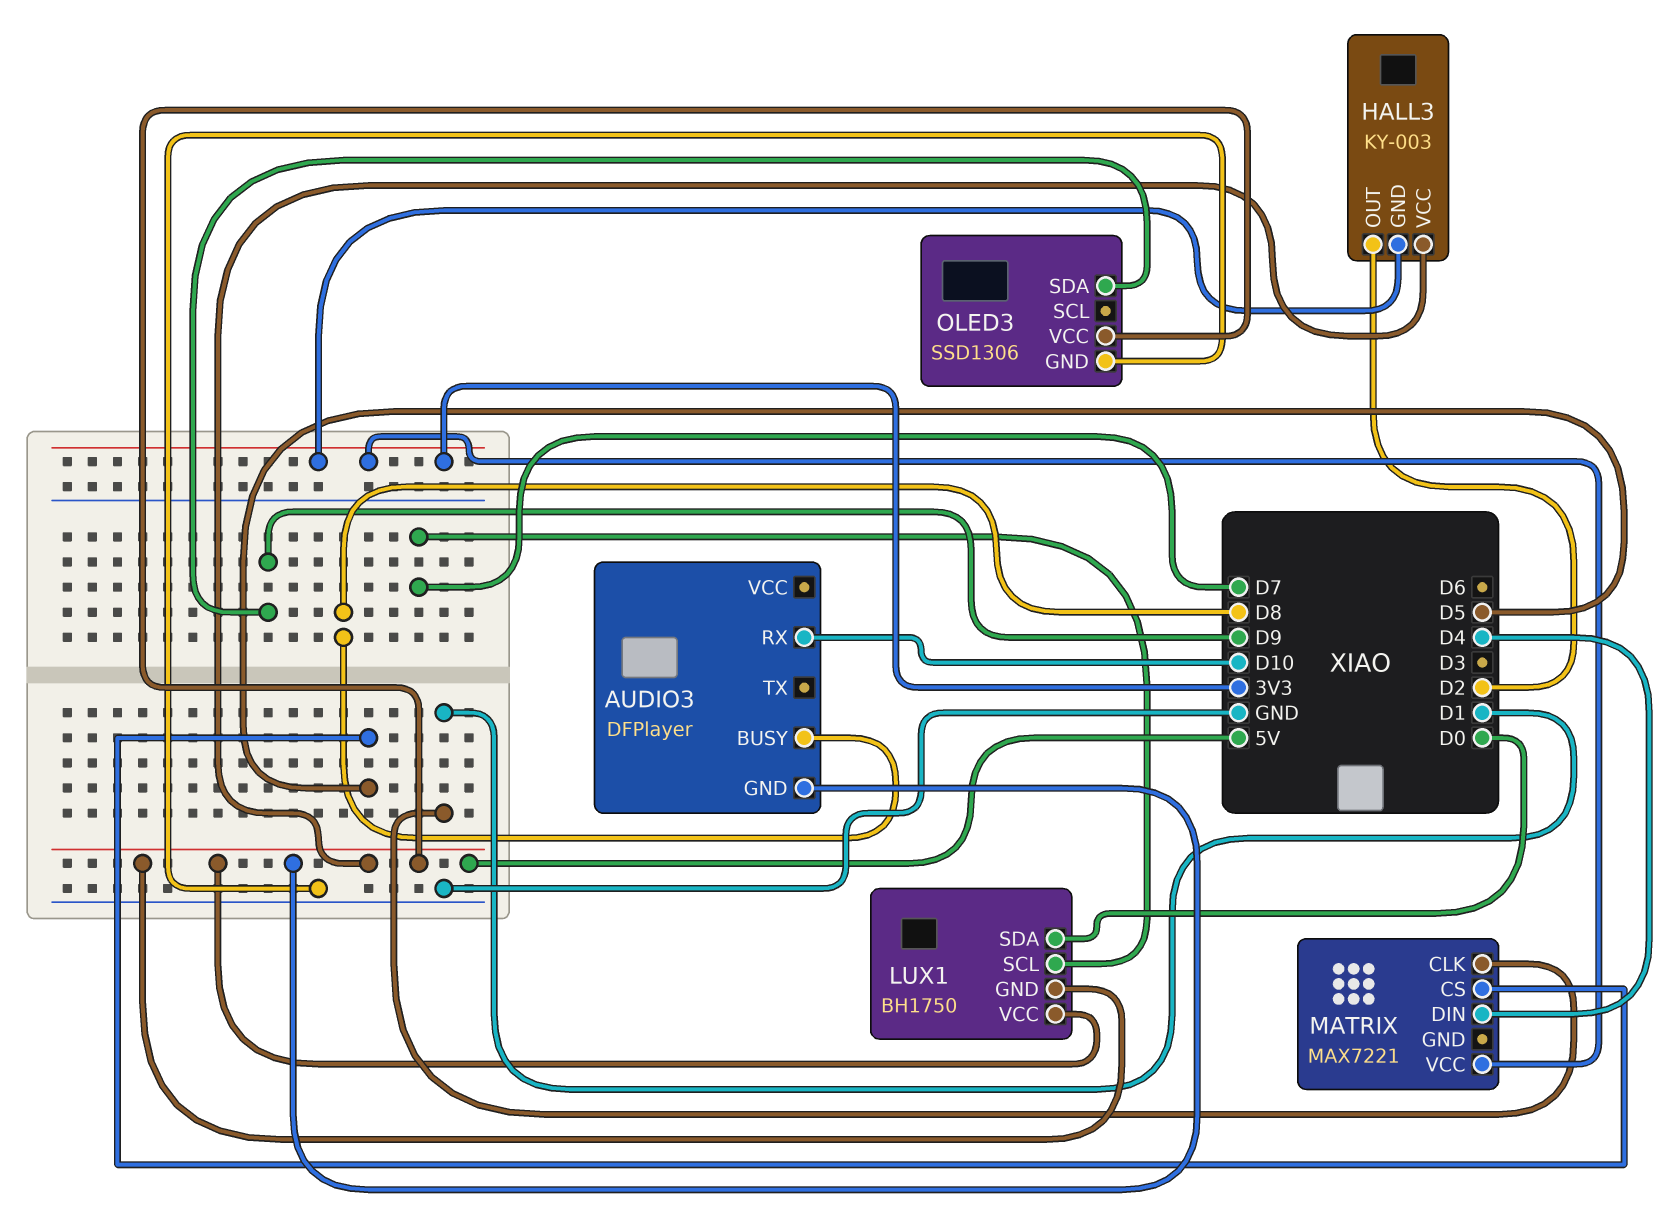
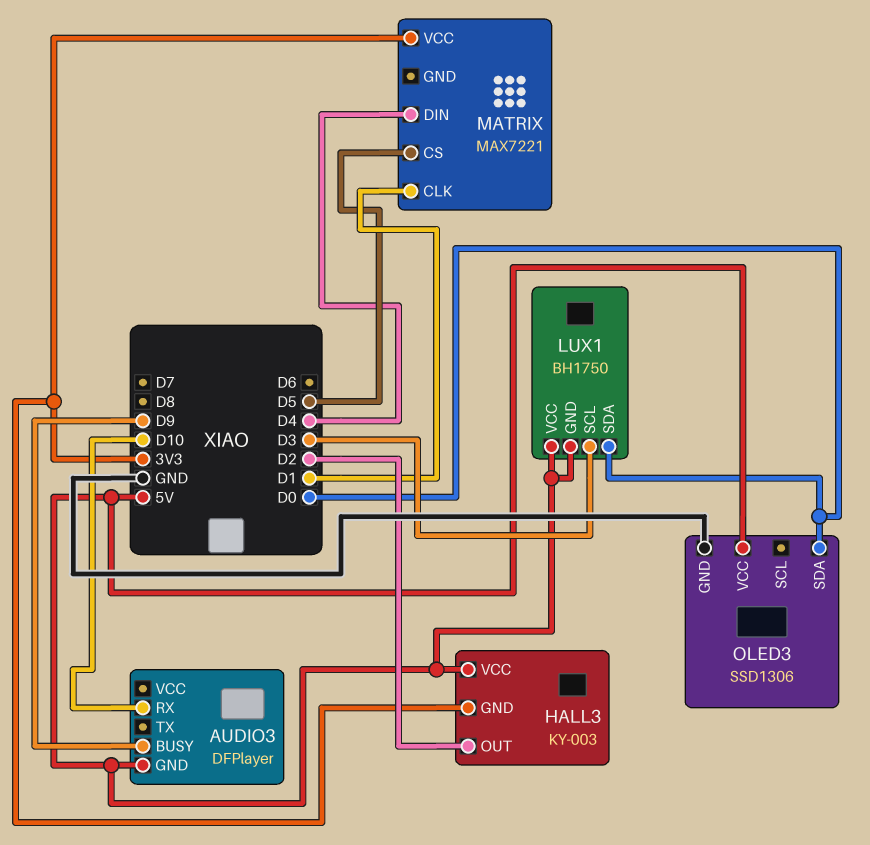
AUDIO3 pin BUSY: D8 -> D9
LUX1 pin SCL: D7 -> D3
OLED3 pin SDA: D9 -> D0

